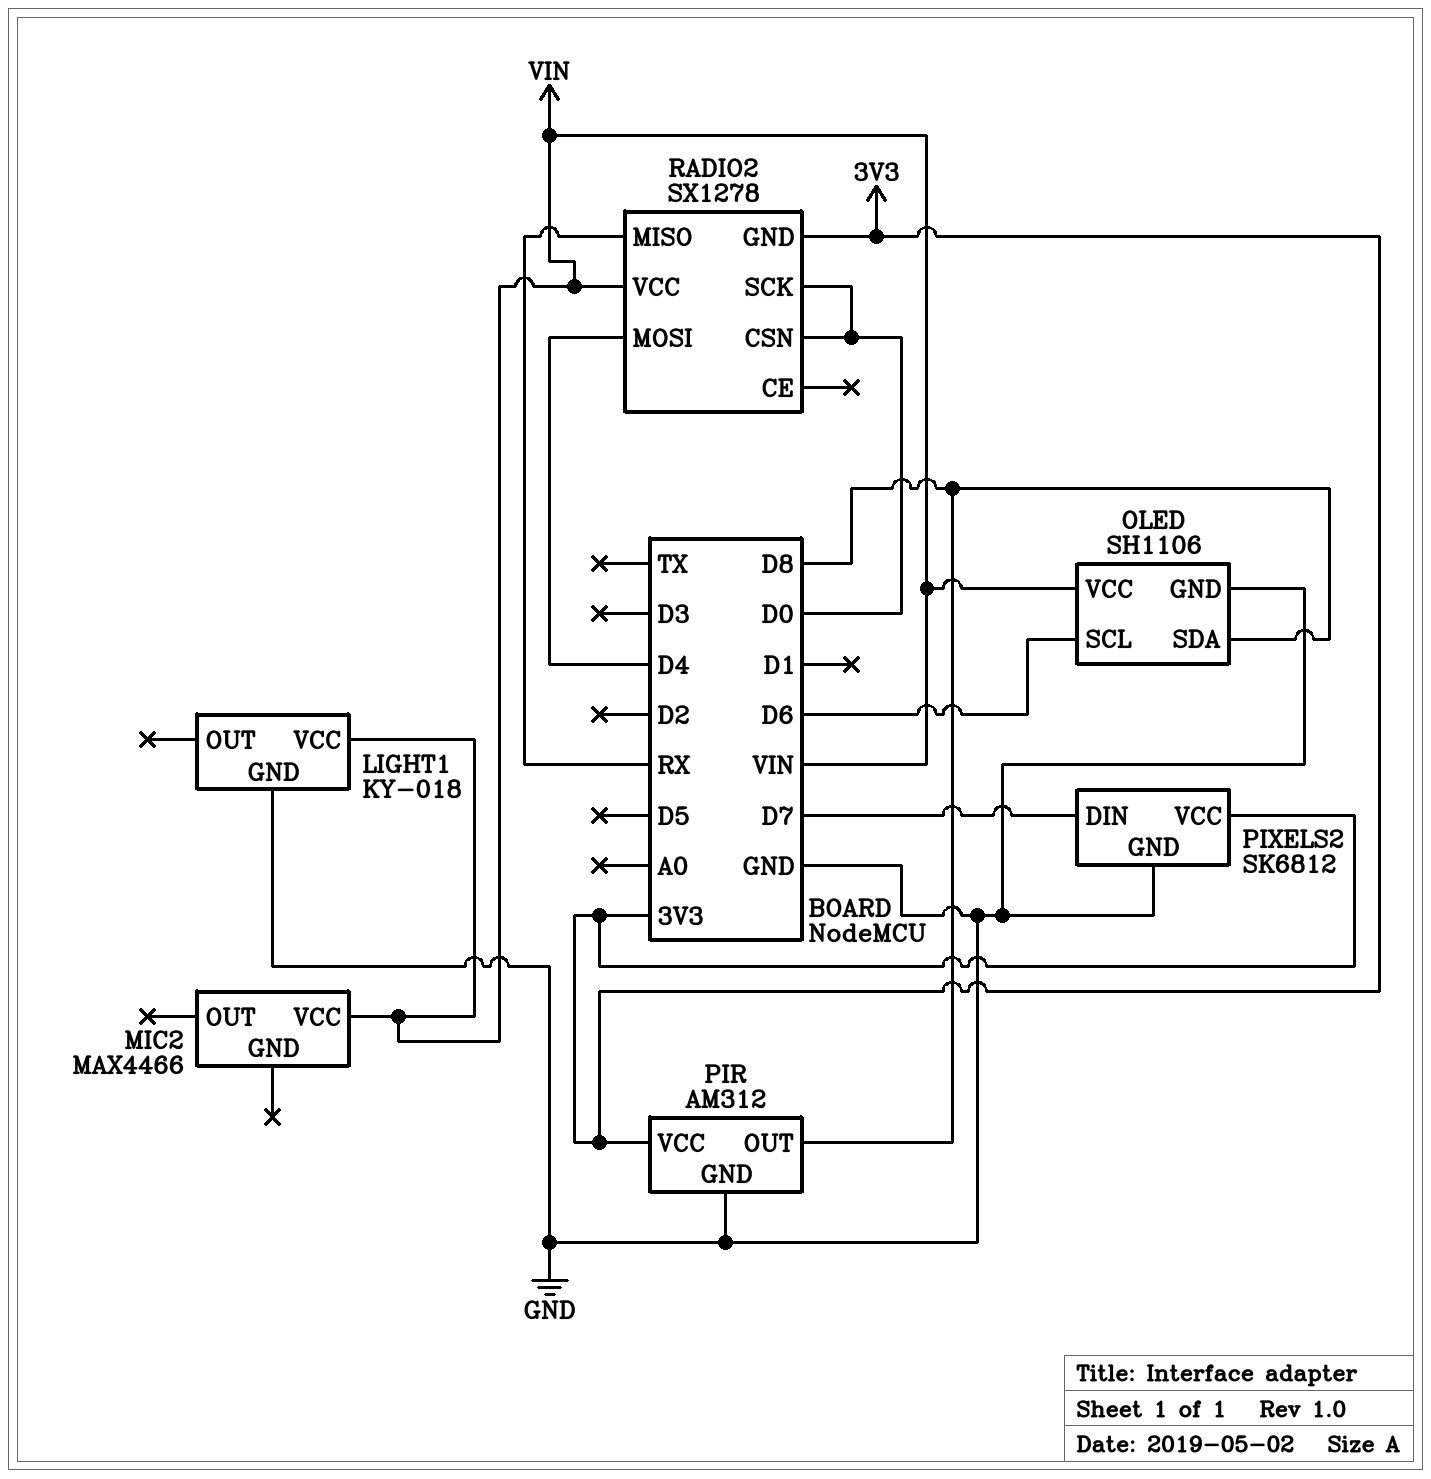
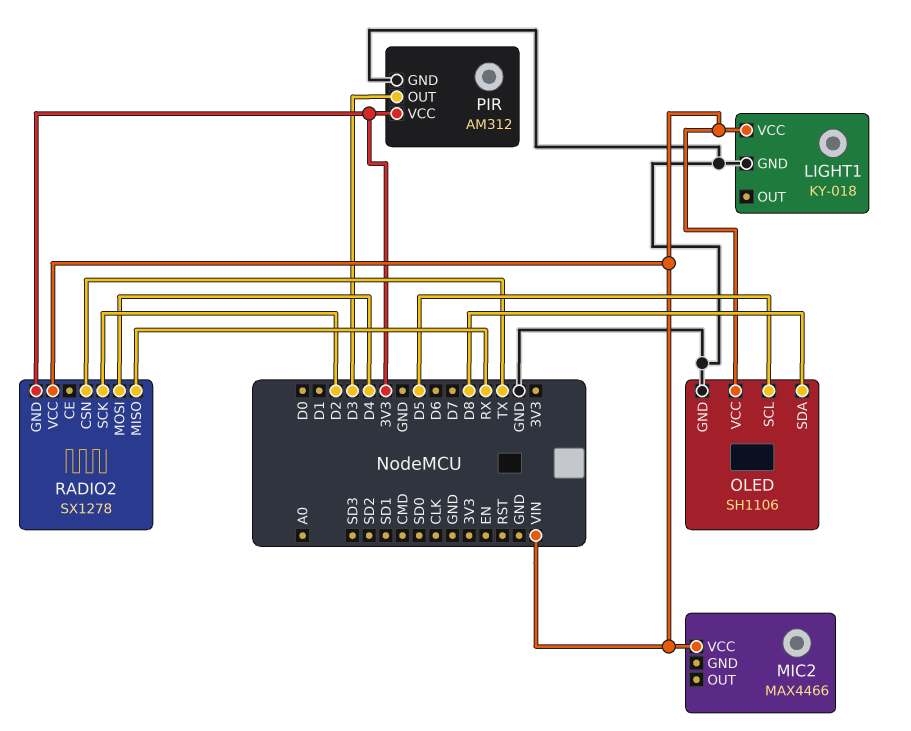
OLED pin SCL: D6 -> D5
PIR pin OUT: D8 -> D3
PIXELS2: SK6812 -> none
PIXELS2 pin DIN: D7 -> none
PIXELS2 pin GND: GND -> none
PIXELS2 pin VCC: 3V3 -> none
RADIO2 pin CSN: D0 -> TX
RADIO2 pin SCK: D0 -> D2

